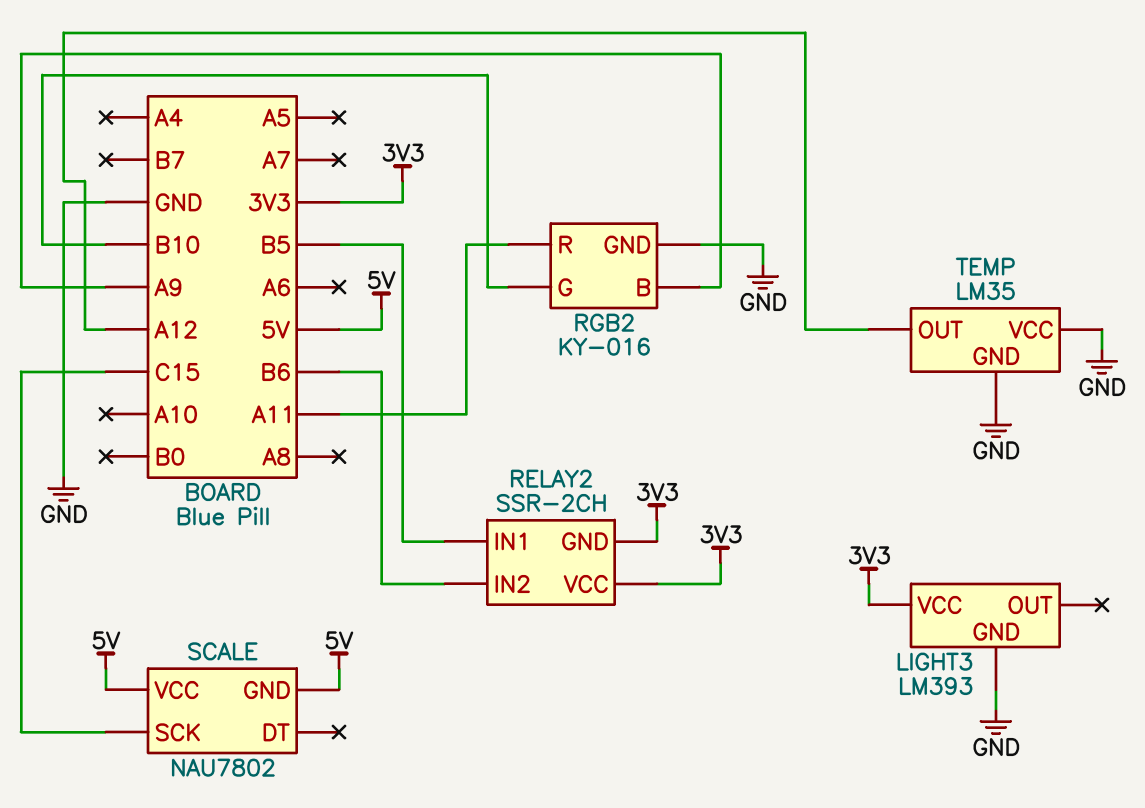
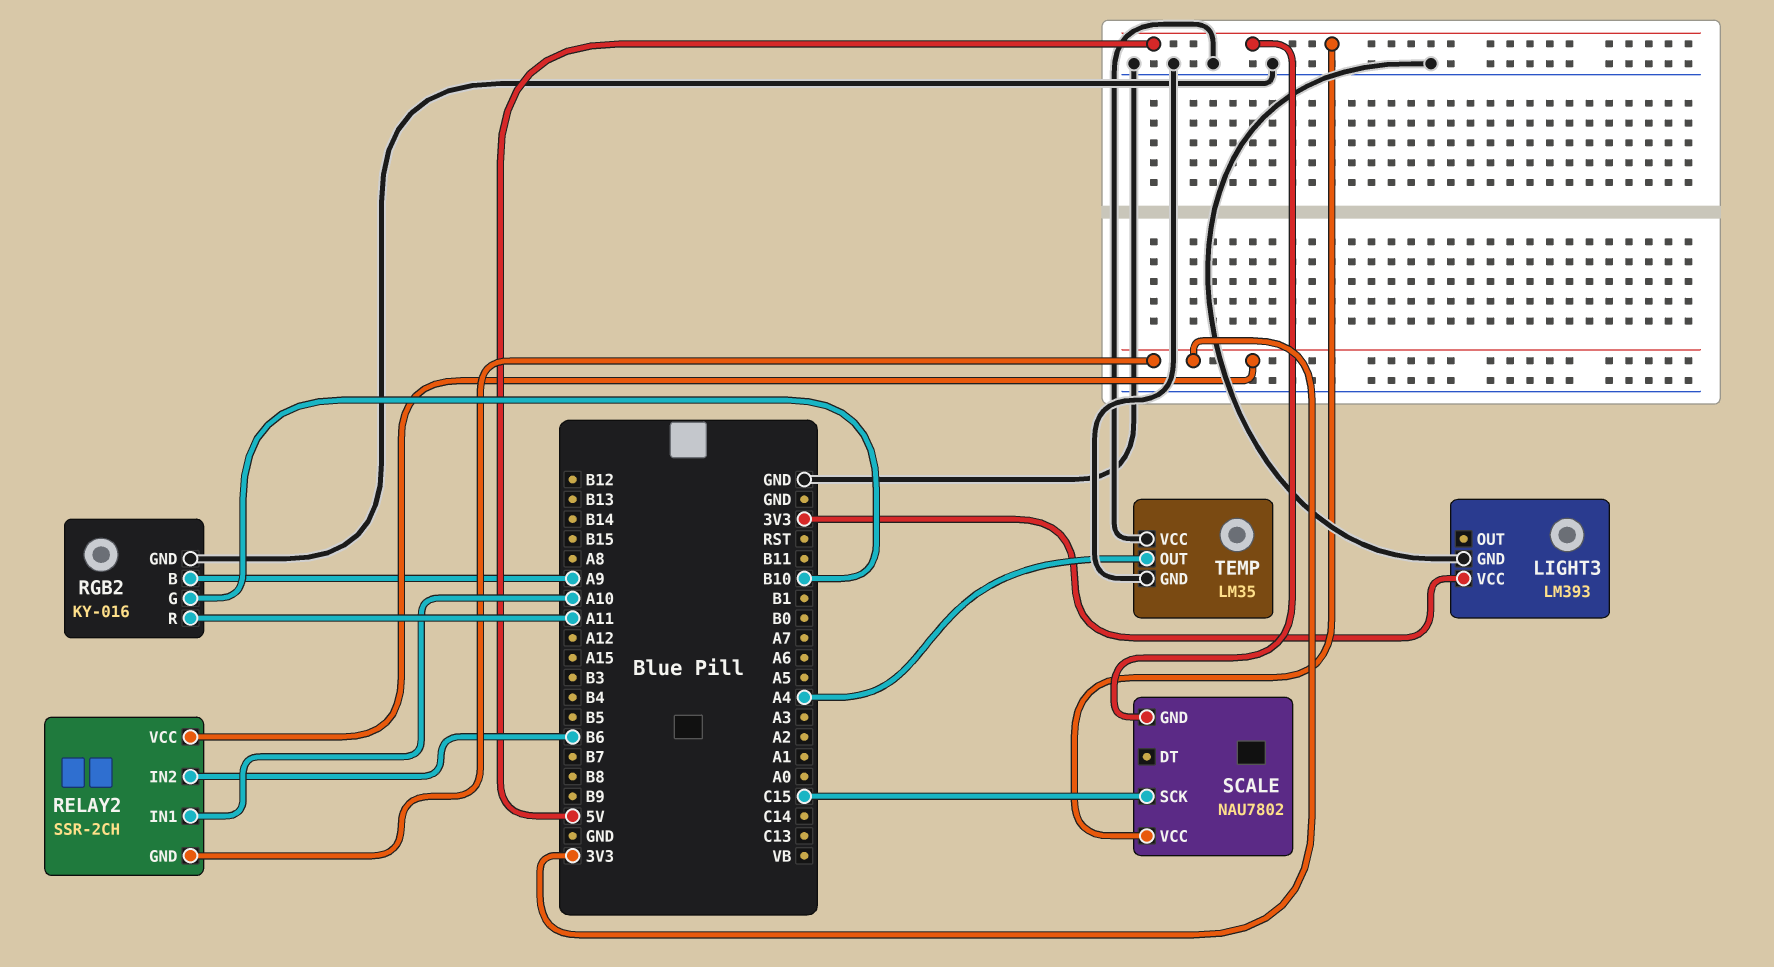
RELAY2 pin IN1: B5 -> A10
TEMP pin OUT: A12 -> A4

